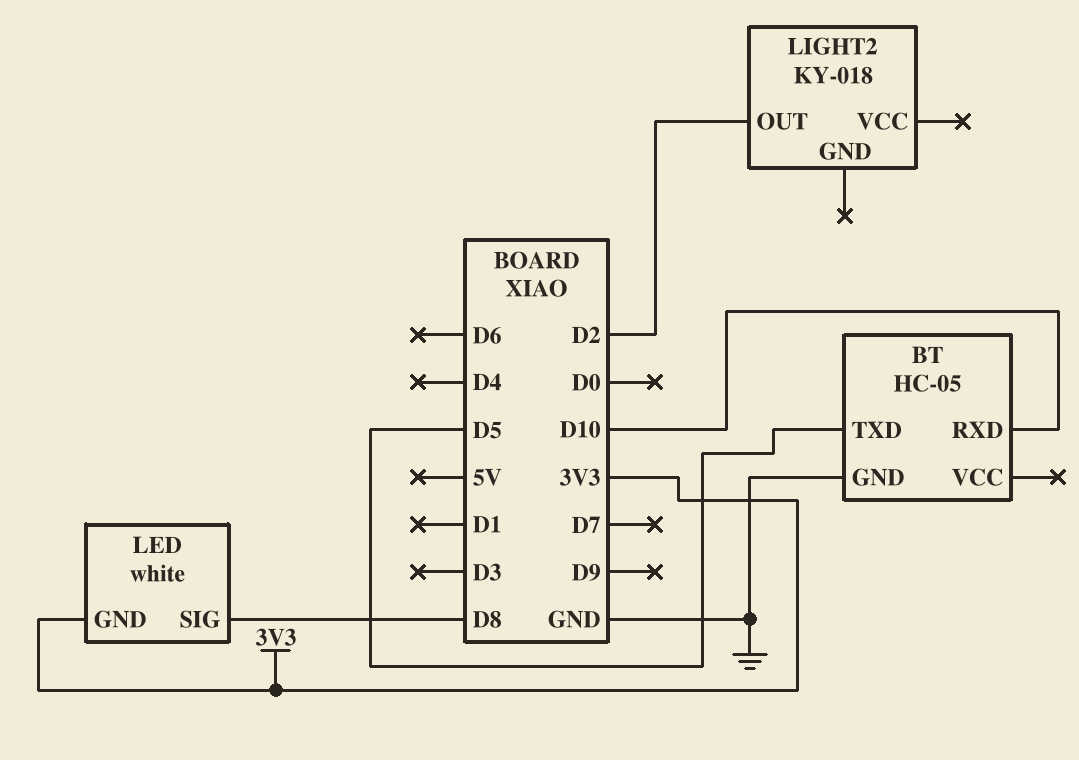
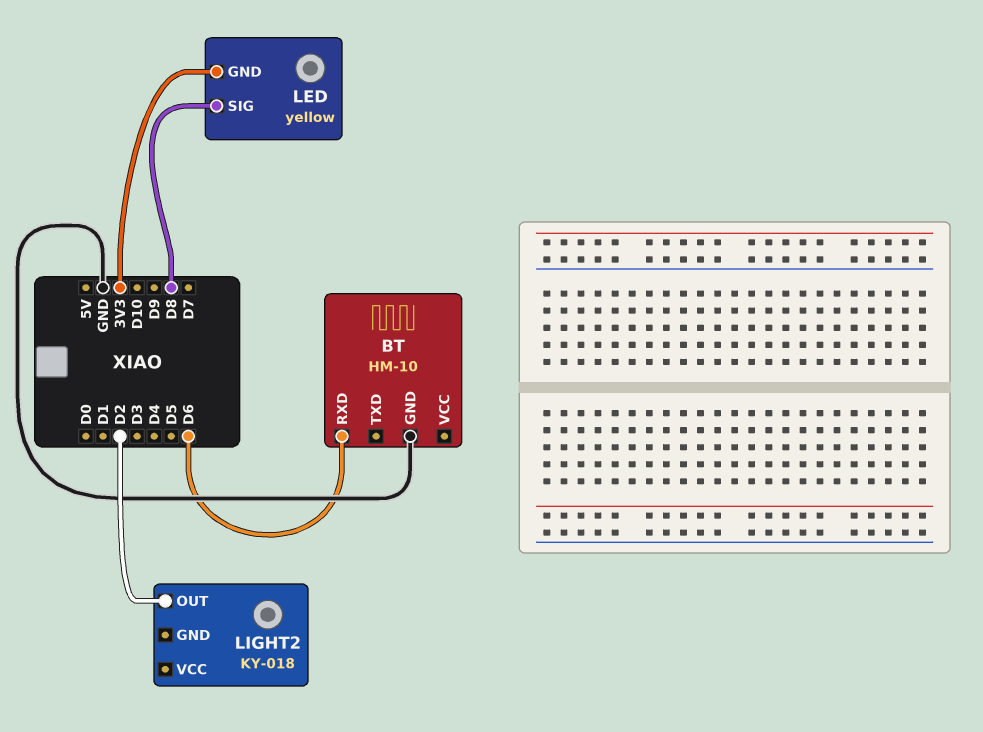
BT: HC-05 -> HM-10
BT pin RXD: D10 -> D6
BT pin TXD: D5 -> none
LED: white -> yellow

